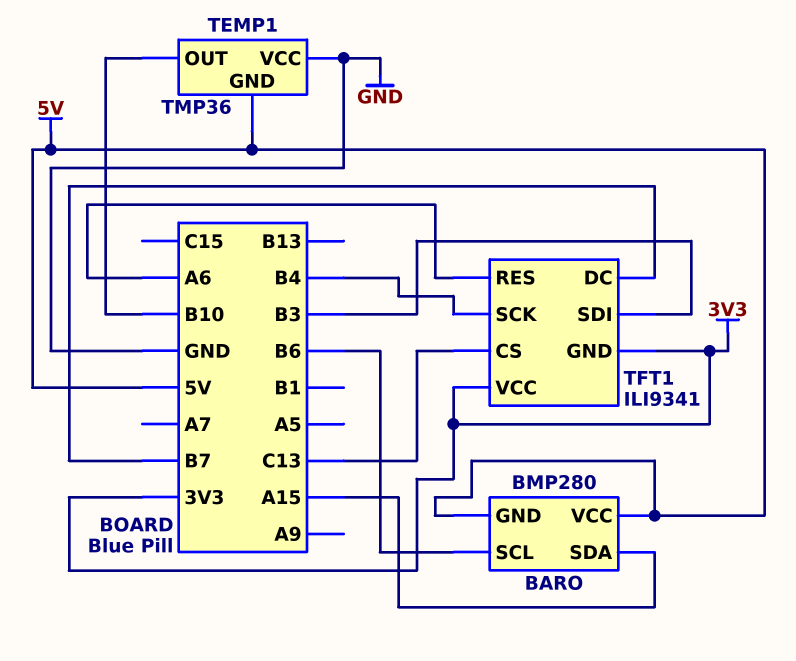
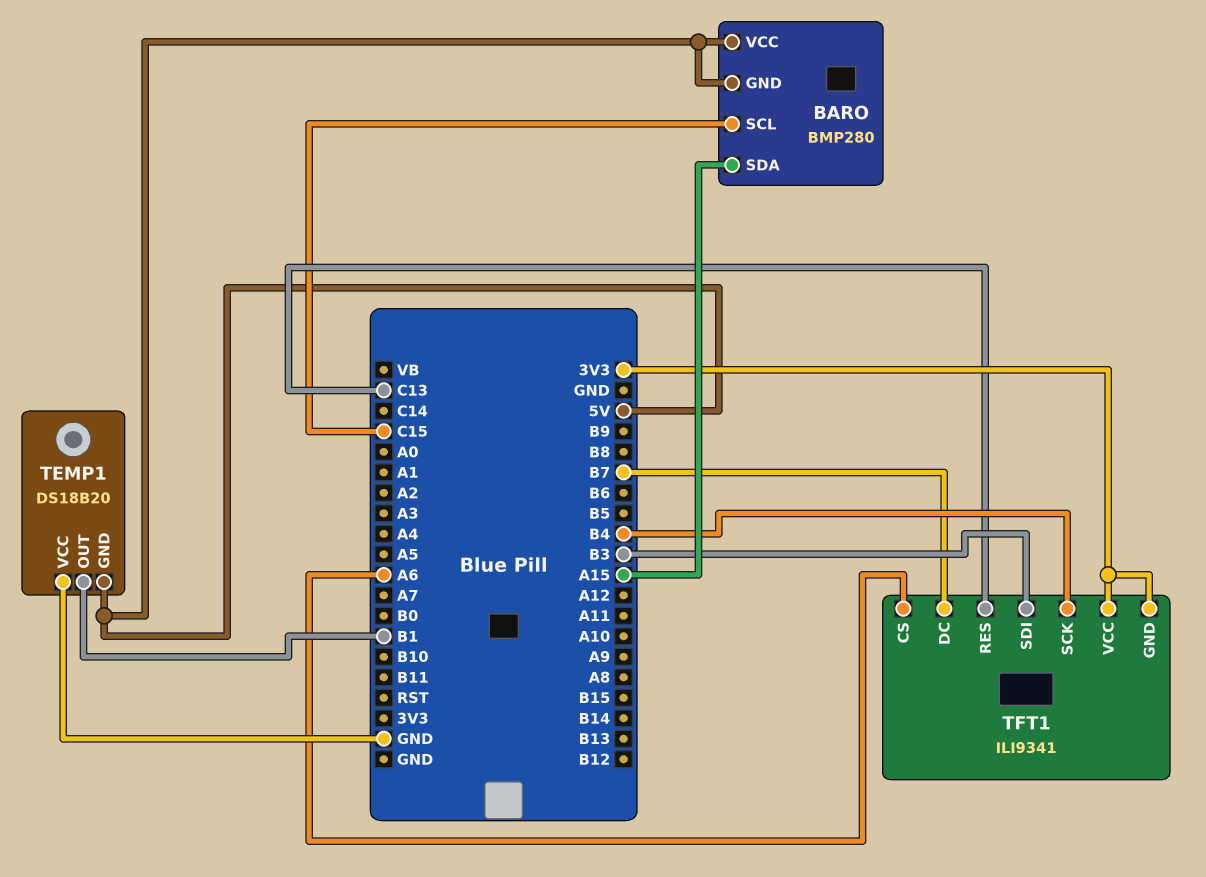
BARO pin SCL: B6 -> C15
TEMP1: TMP36 -> DS18B20
TEMP1 pin OUT: B10 -> B1
TFT1 pin CS: C13 -> A6
TFT1 pin RES: A6 -> C13

